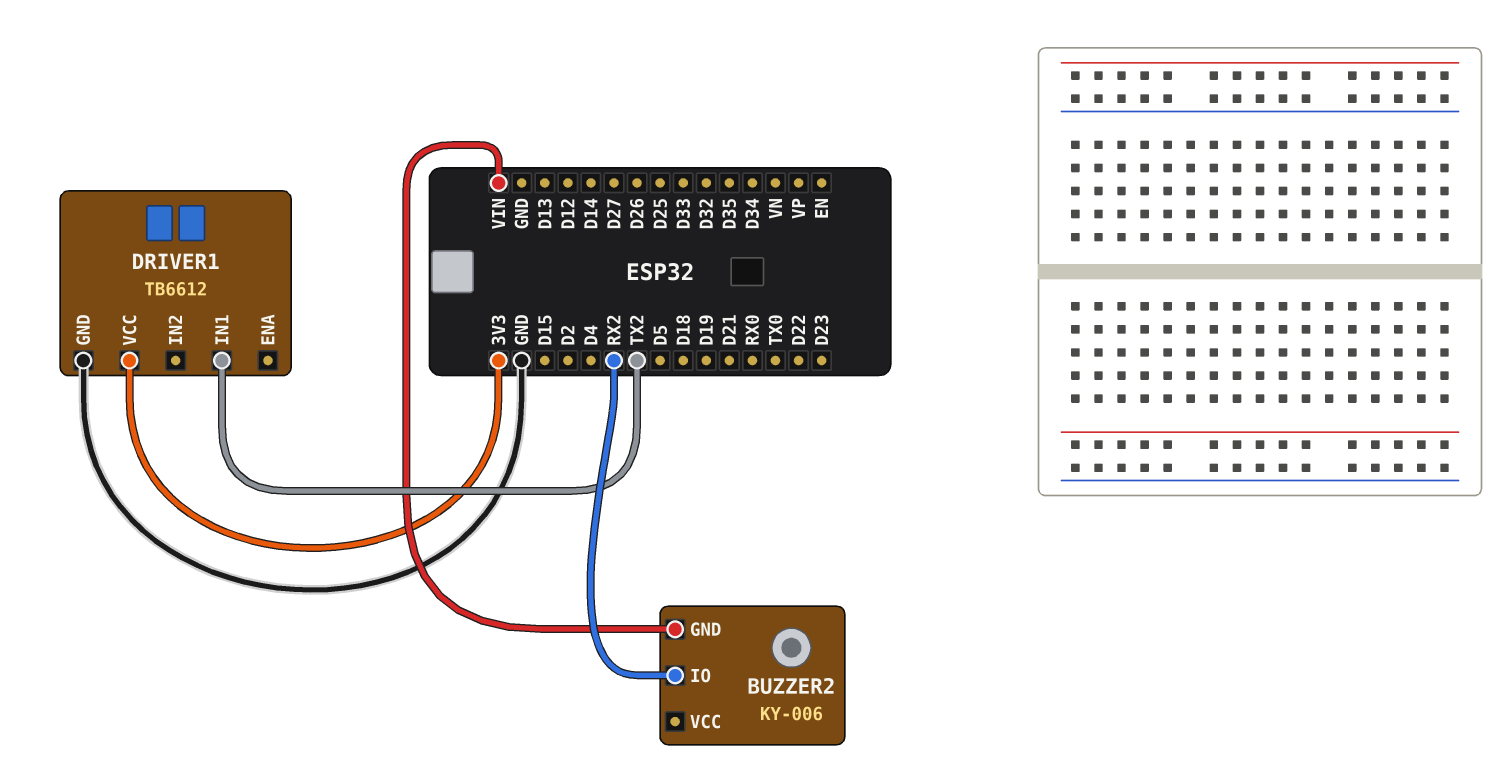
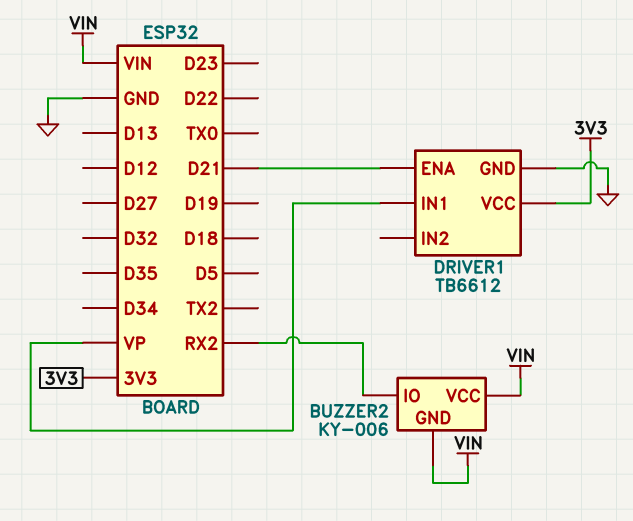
BUZZER2 pin VCC: none -> VIN
DRIVER1 pin ENA: none -> D21
DRIVER1 pin IN1: TX2 -> VP

